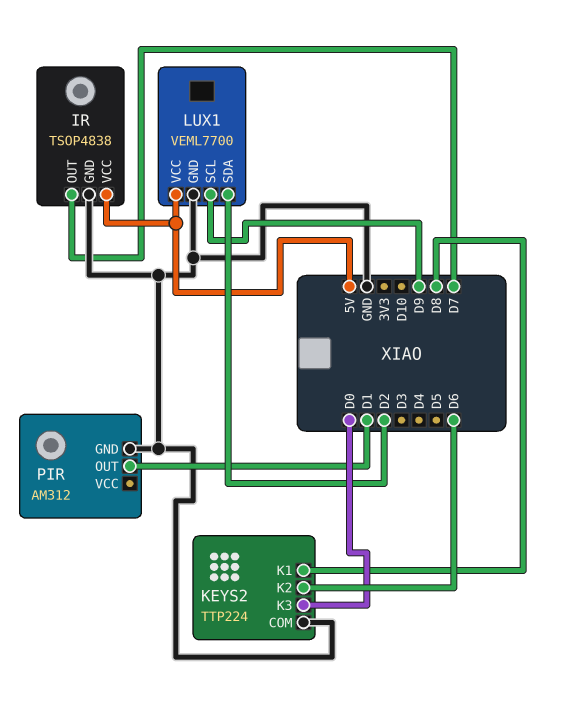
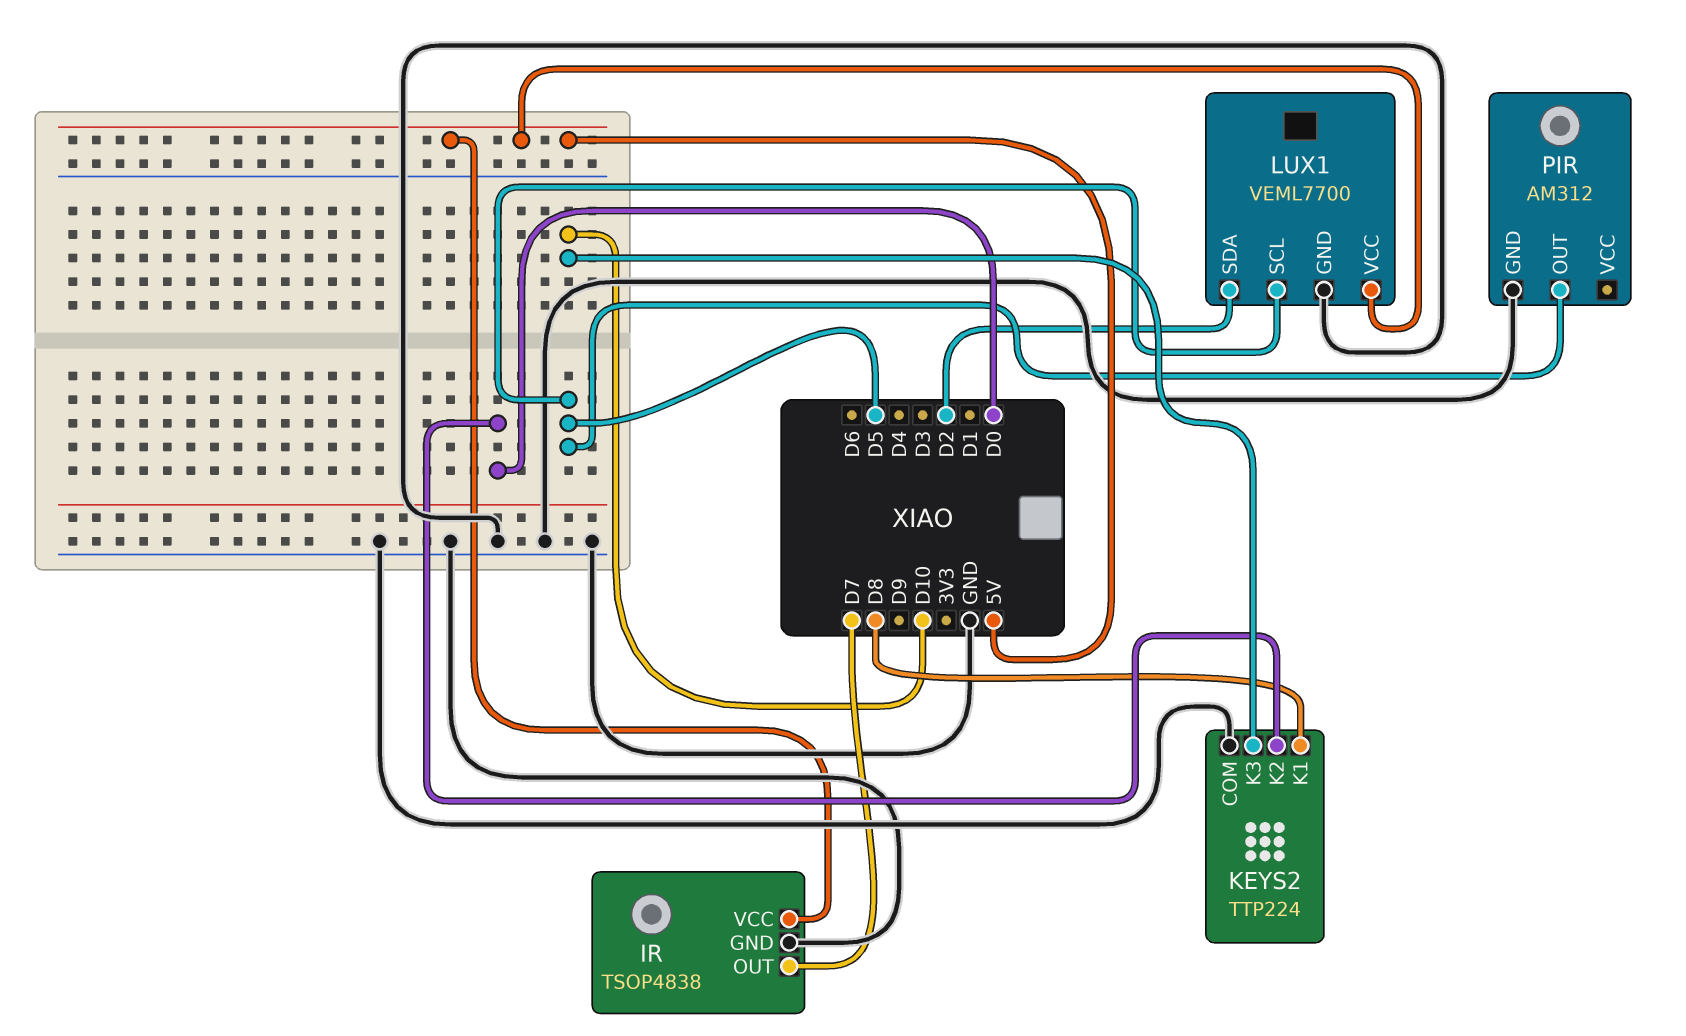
KEYS2 pin K2: D6 -> D0
KEYS2 pin K3: D0 -> D10
LUX1 pin SCL: D9 -> D5
PIR pin OUT: D1 -> D5

